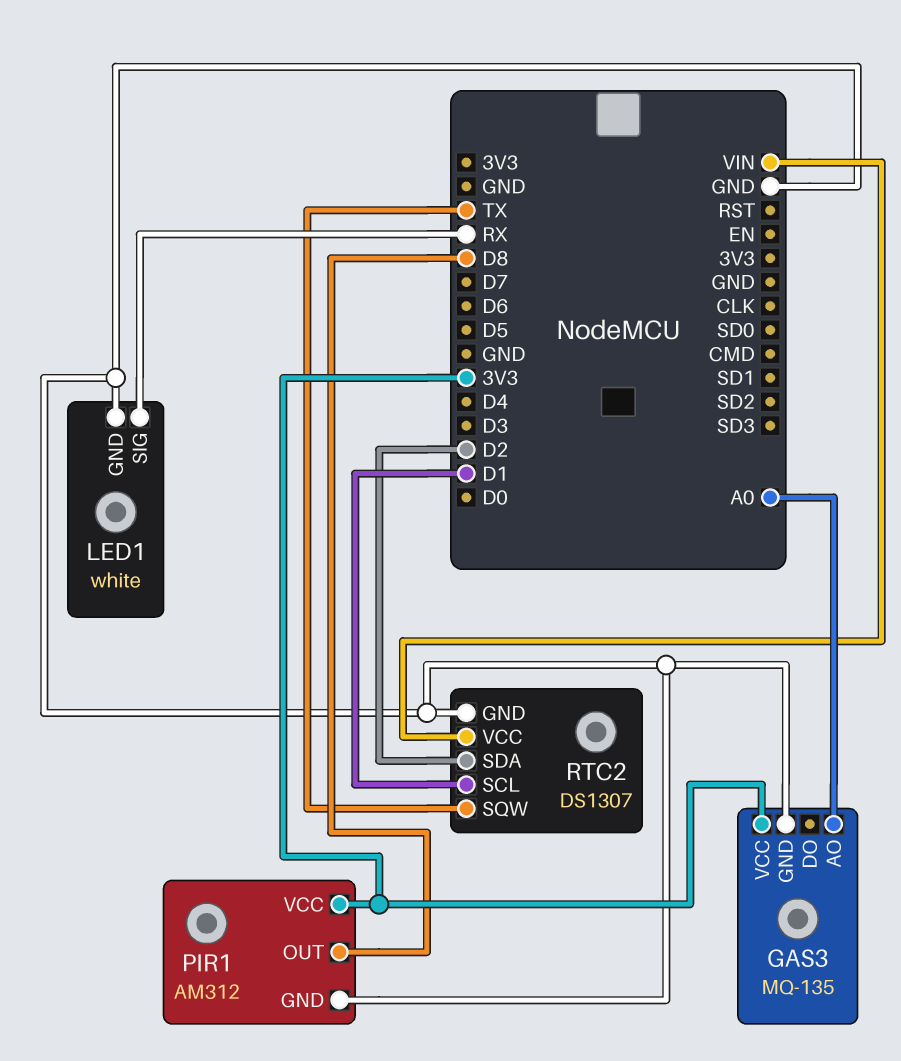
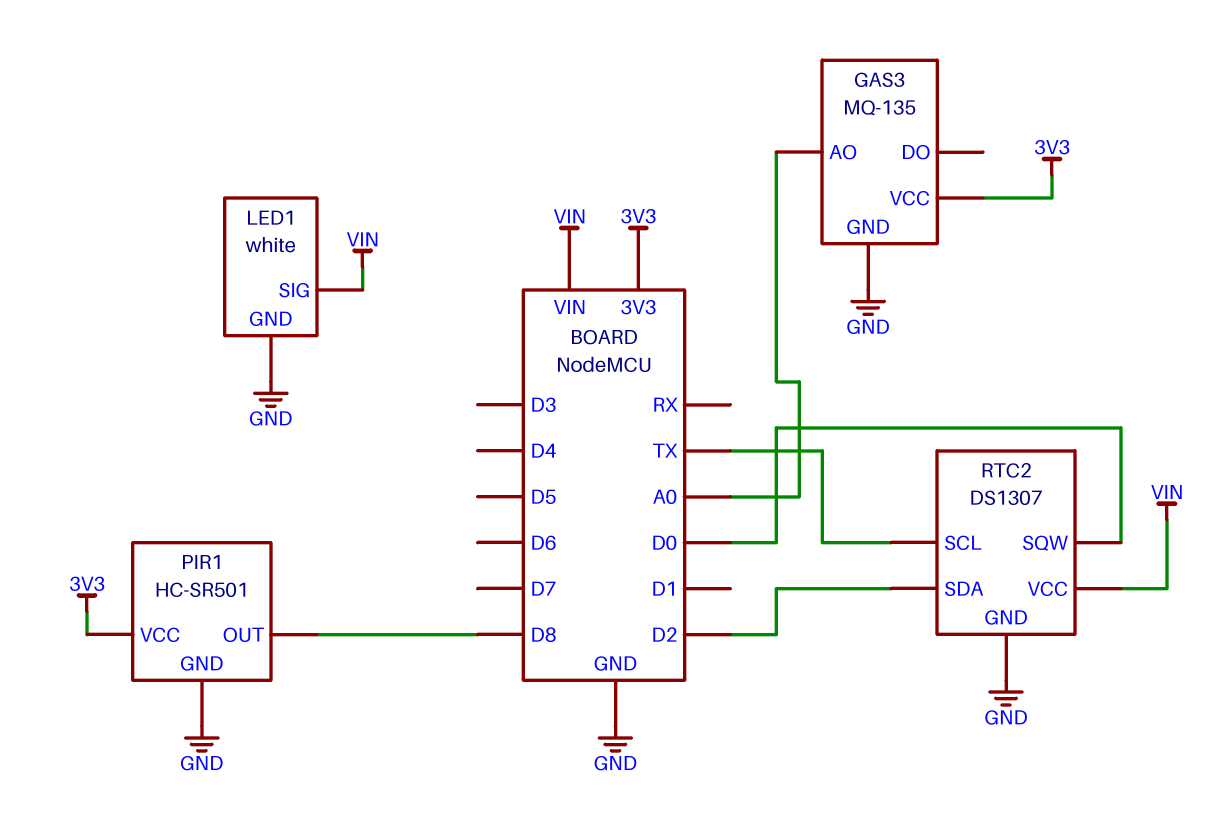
LED1 pin SIG: RX -> VIN
PIR1: AM312 -> HC-SR501
RTC2 pin SCL: D1 -> TX
RTC2 pin SQW: TX -> D0

